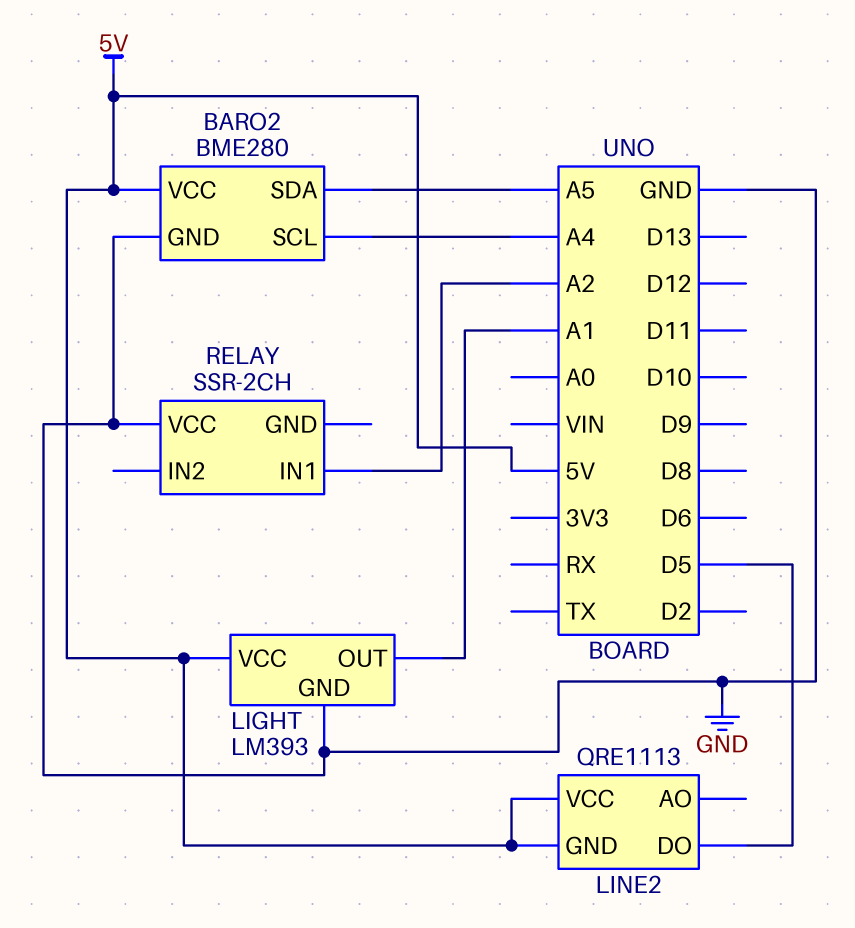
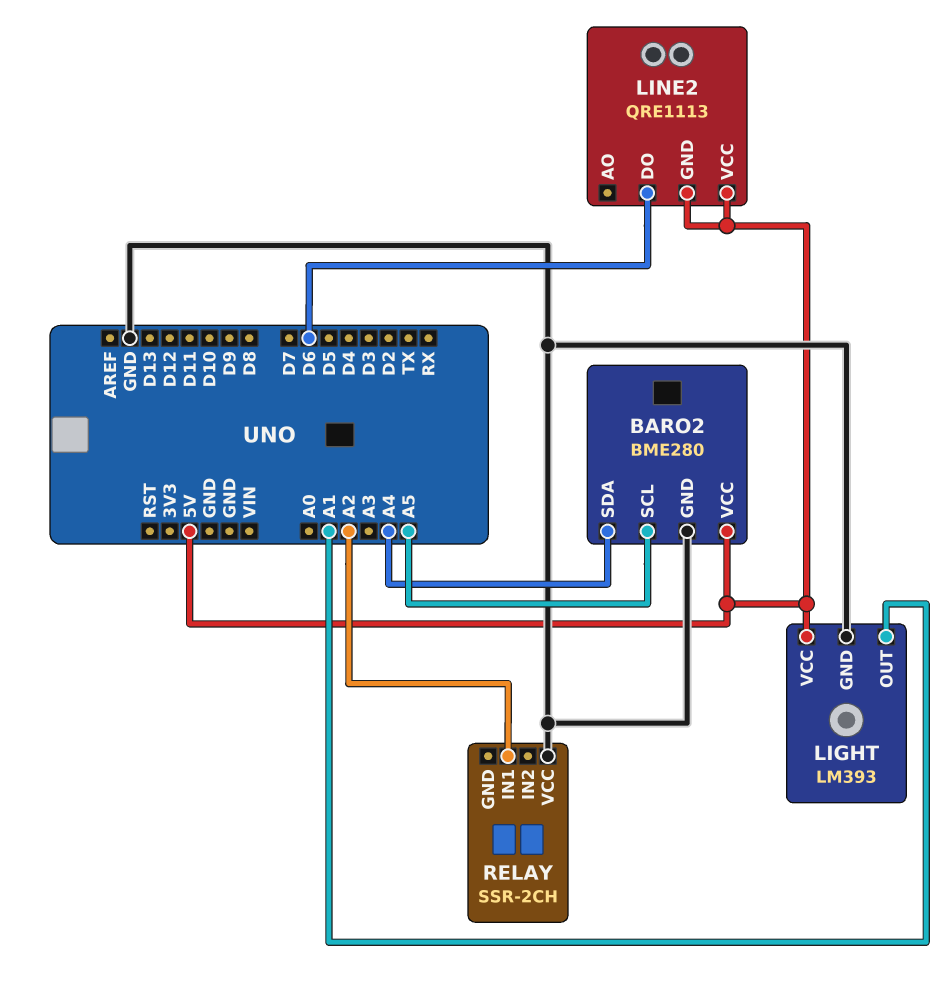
BARO2 pin SCL: A4 -> A5
BARO2 pin SDA: A5 -> A4
LINE2 pin DO: D5 -> D6

